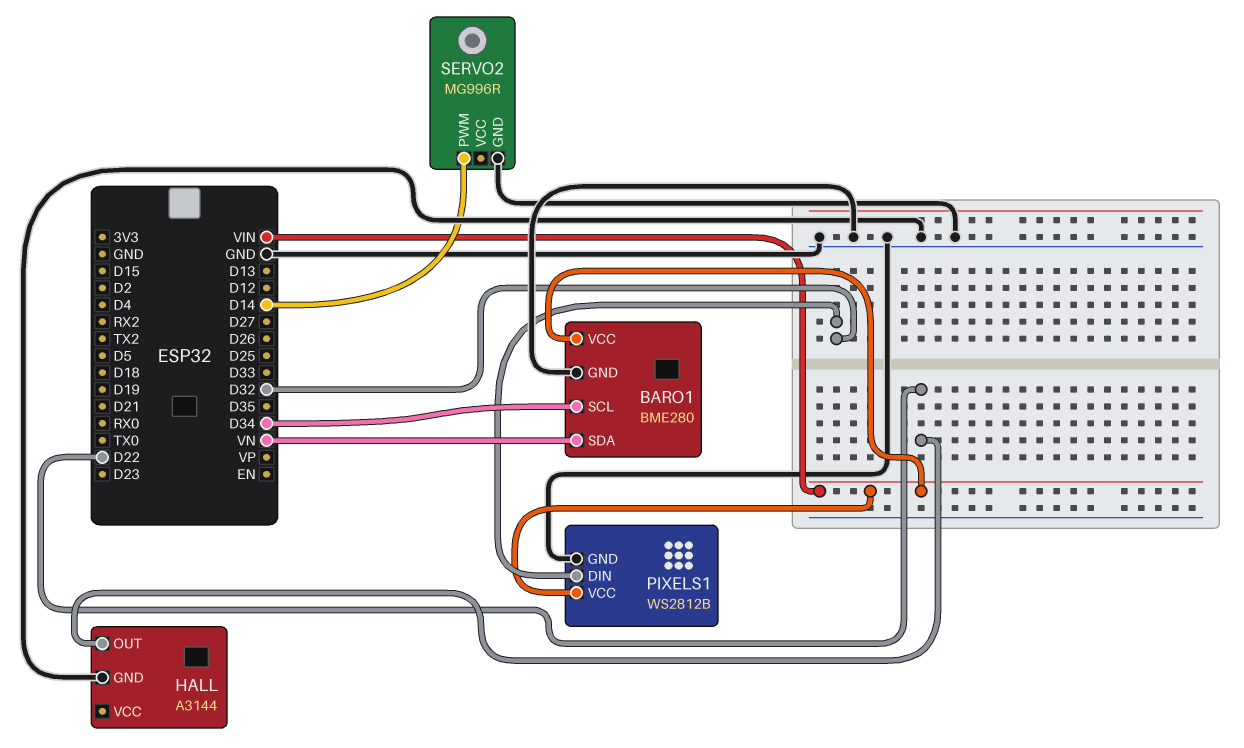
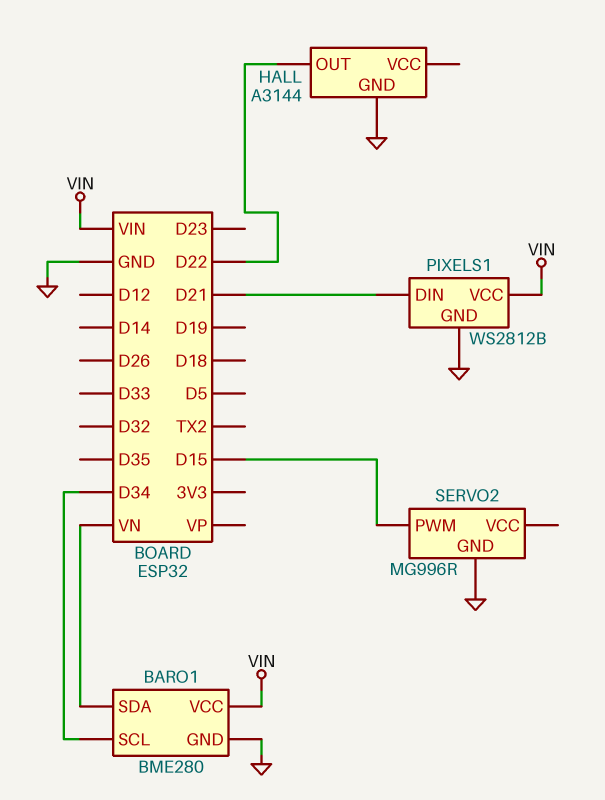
PIXELS1 pin DIN: D32 -> D21
SERVO2 pin PWM: D14 -> D15

